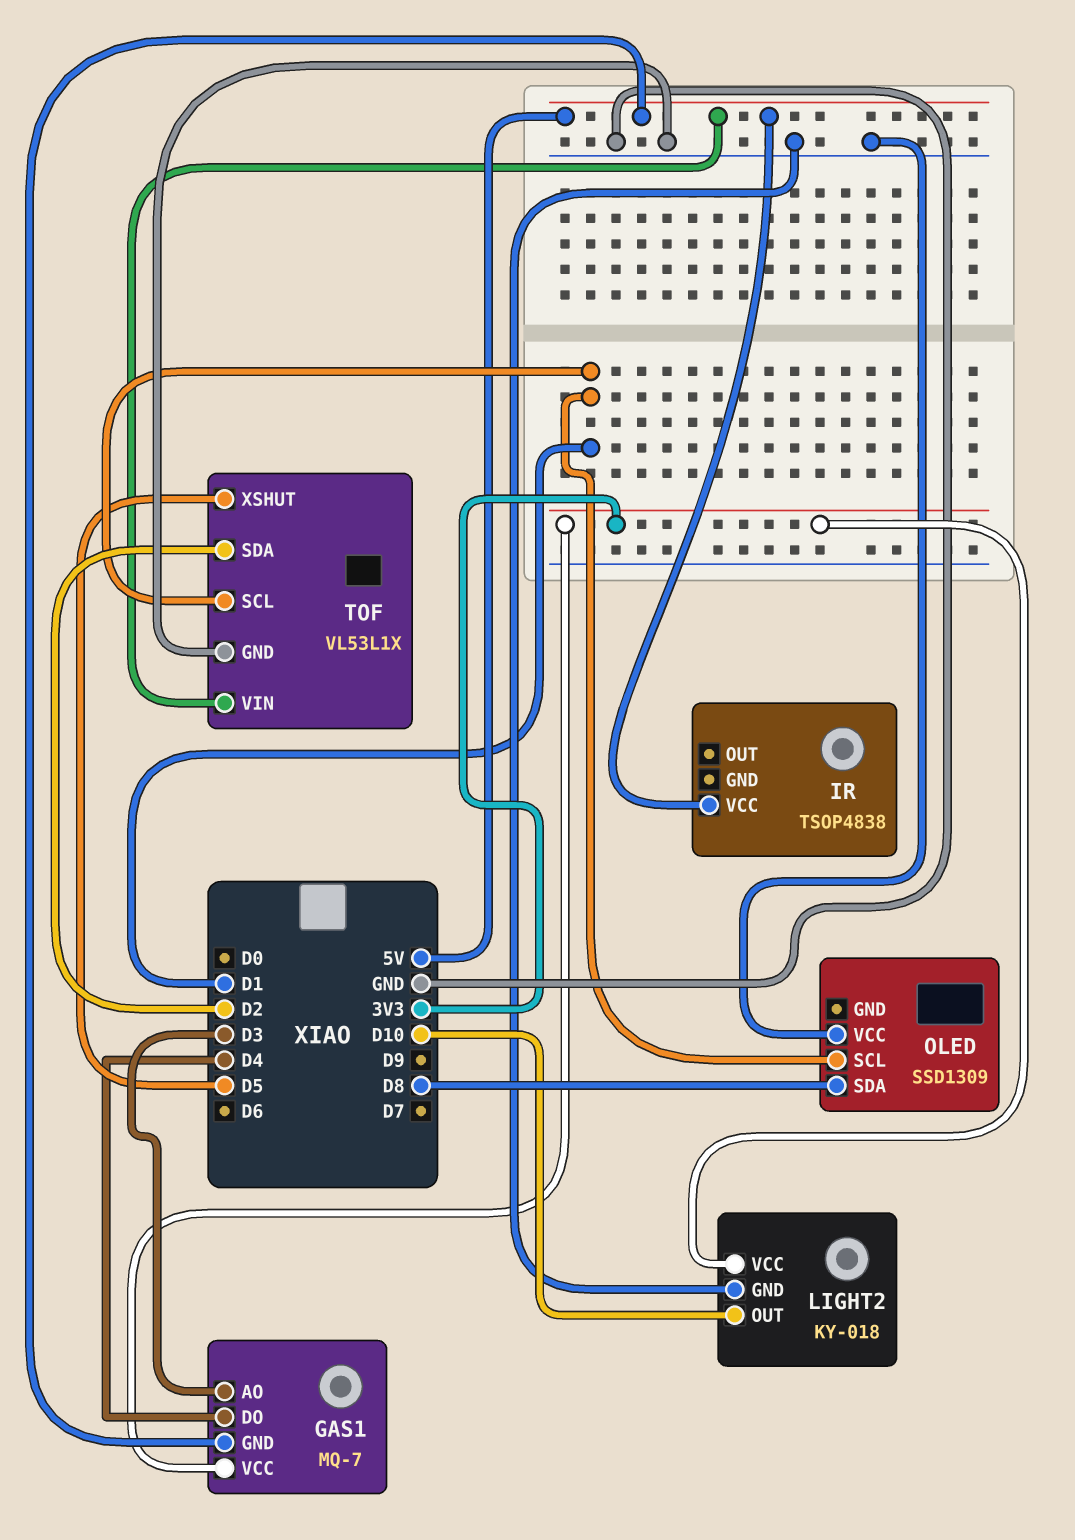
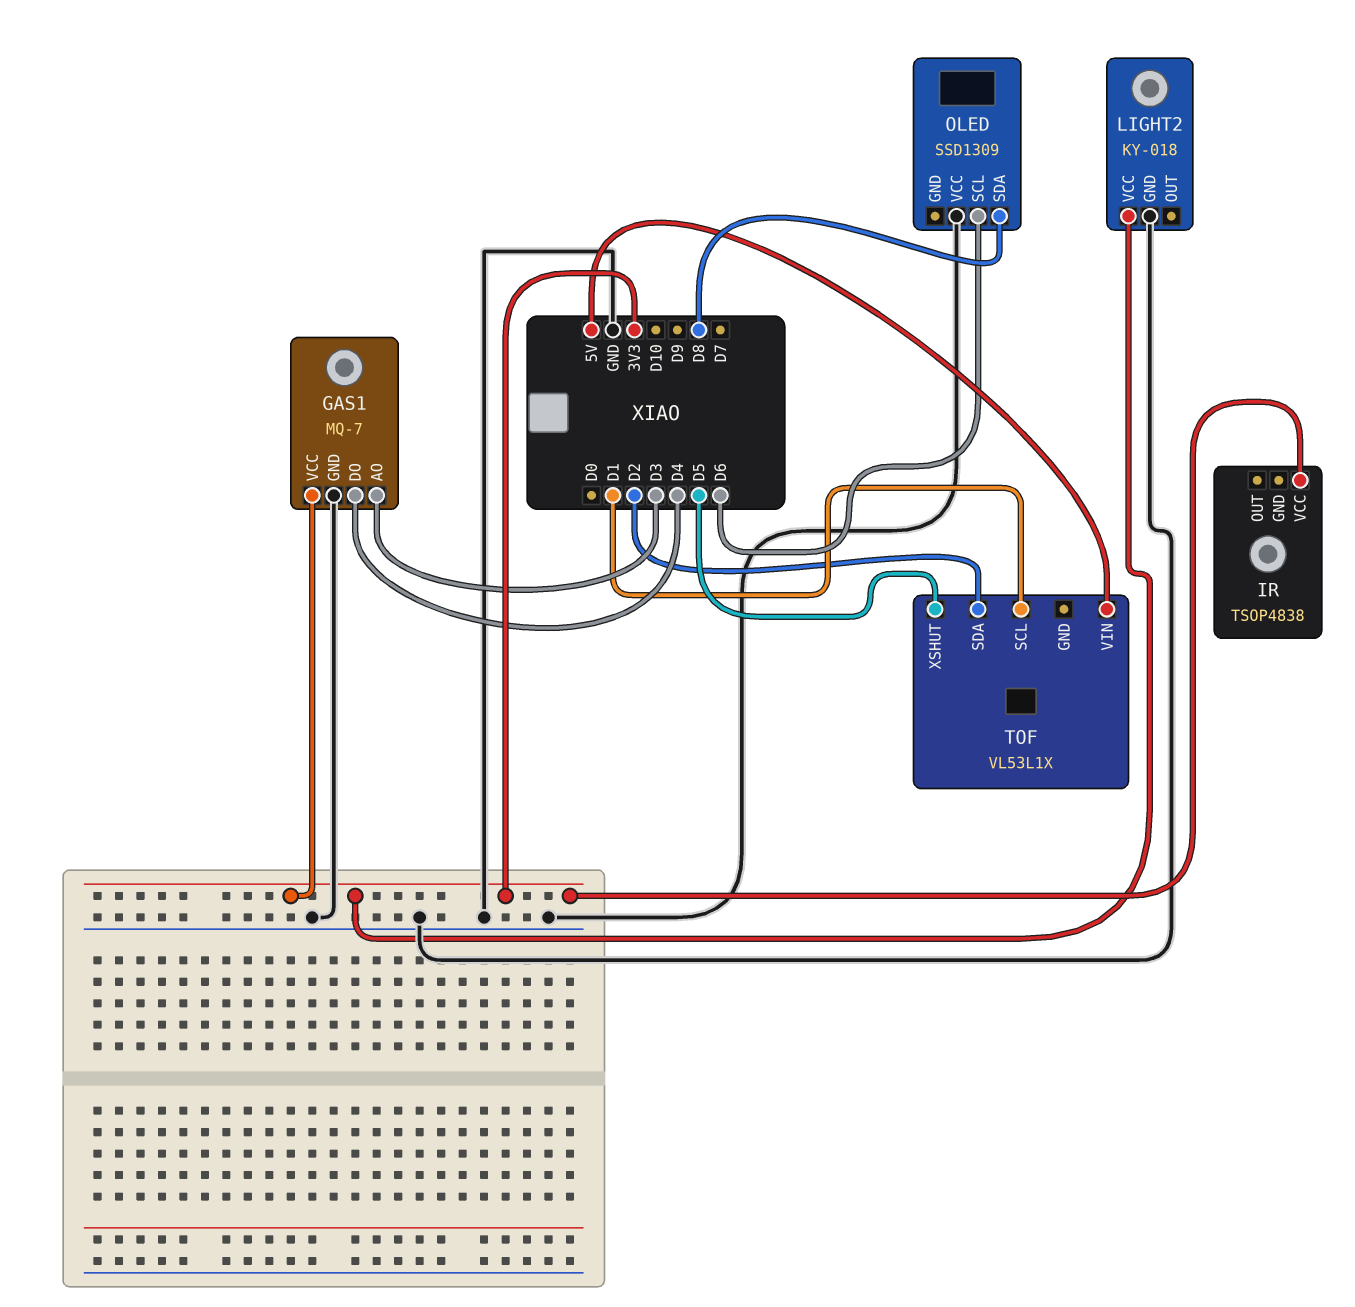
GAS1 pin GND: 5V -> GND
IR pin VCC: 5V -> 3V3
LIGHT2 pin OUT: D10 -> none
OLED pin SCL: D1 -> D6
TOF pin GND: GND -> none

